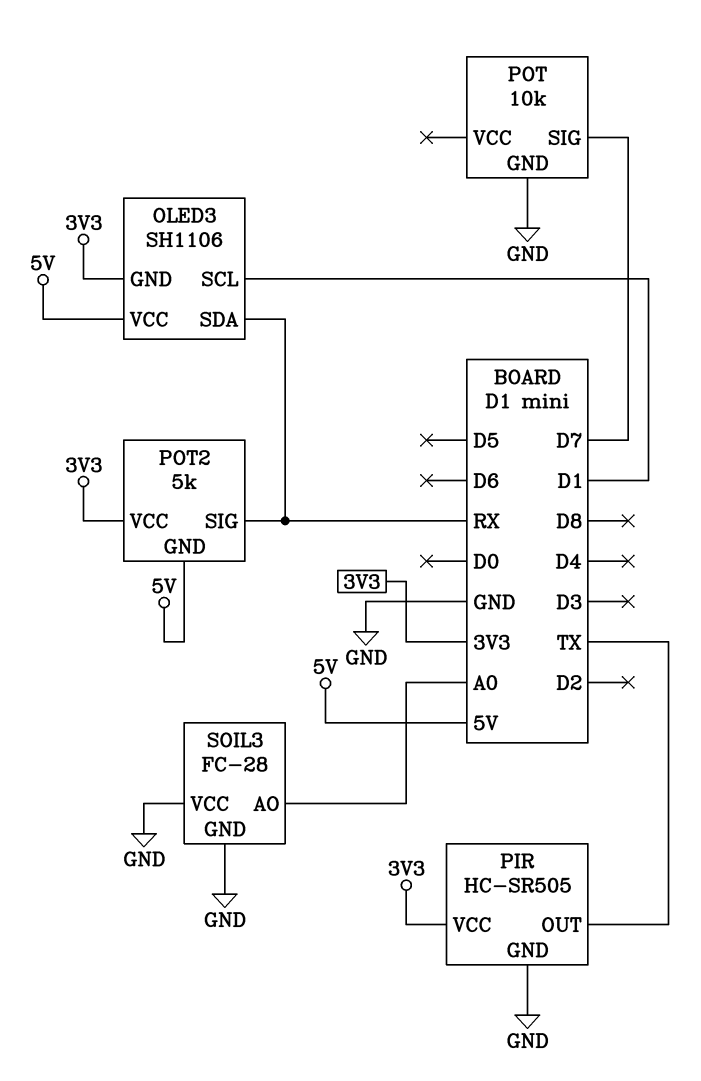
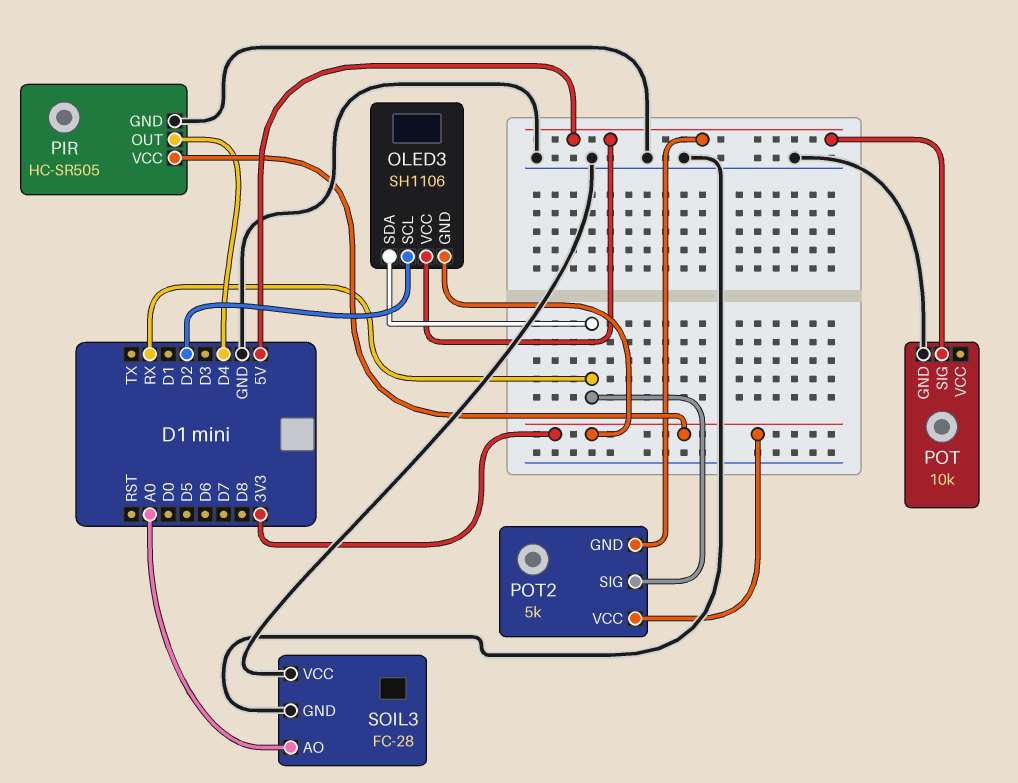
OLED3 pin SCL: D1 -> D2
PIR pin OUT: TX -> D4
POT pin SIG: D7 -> 5V

